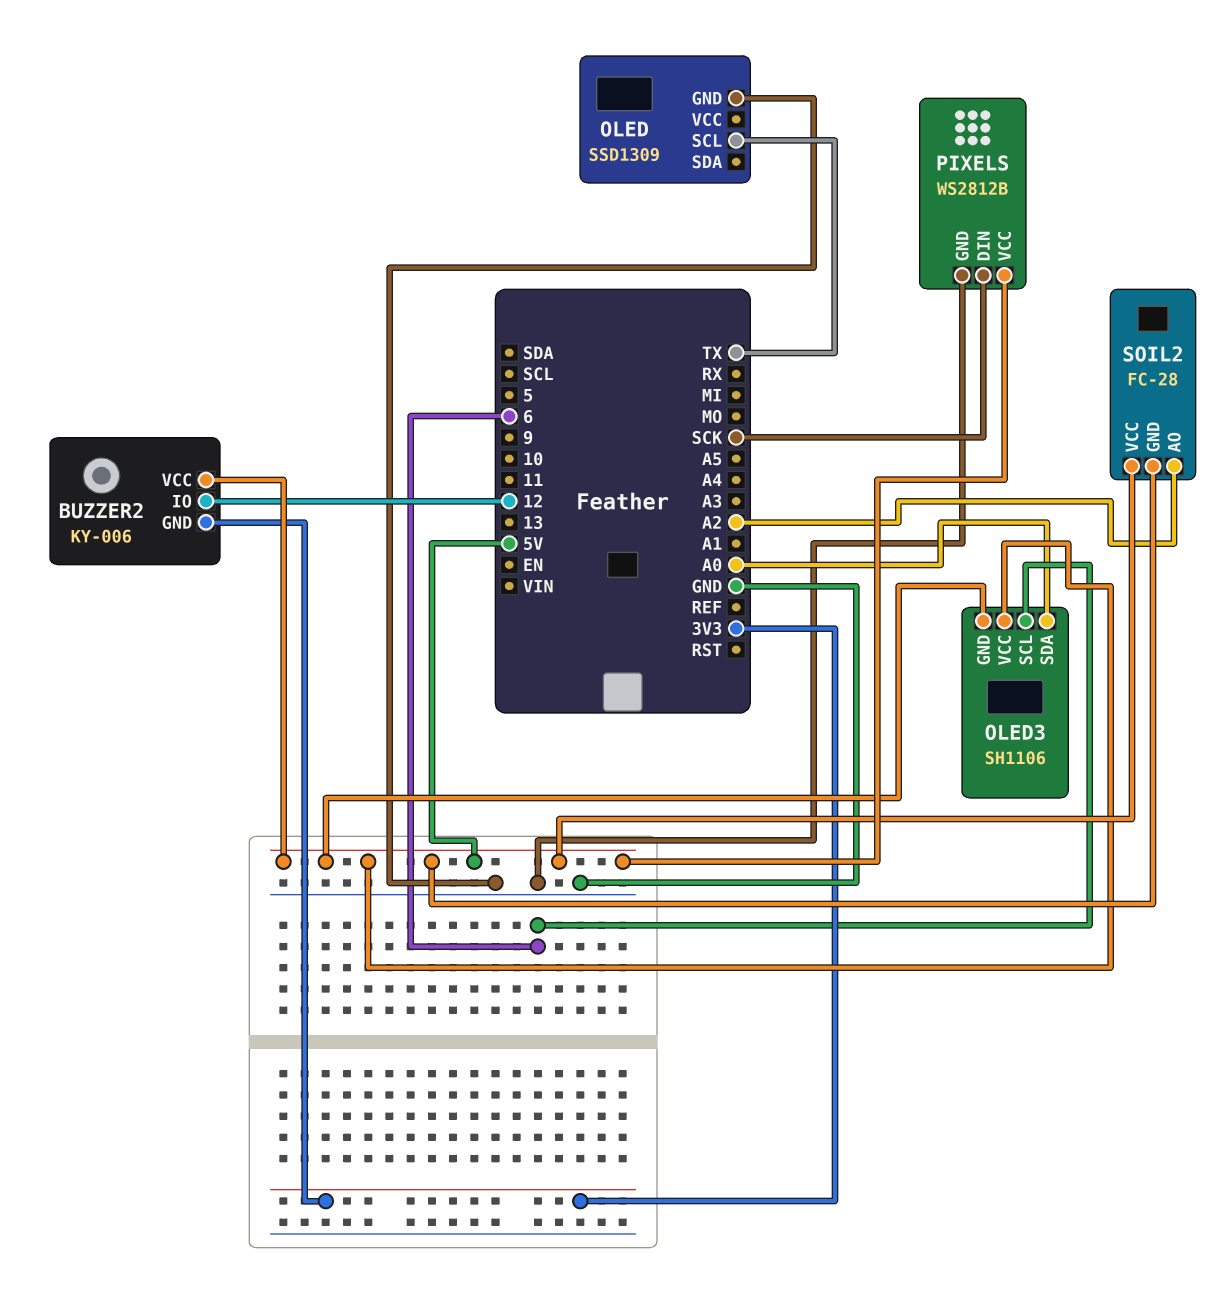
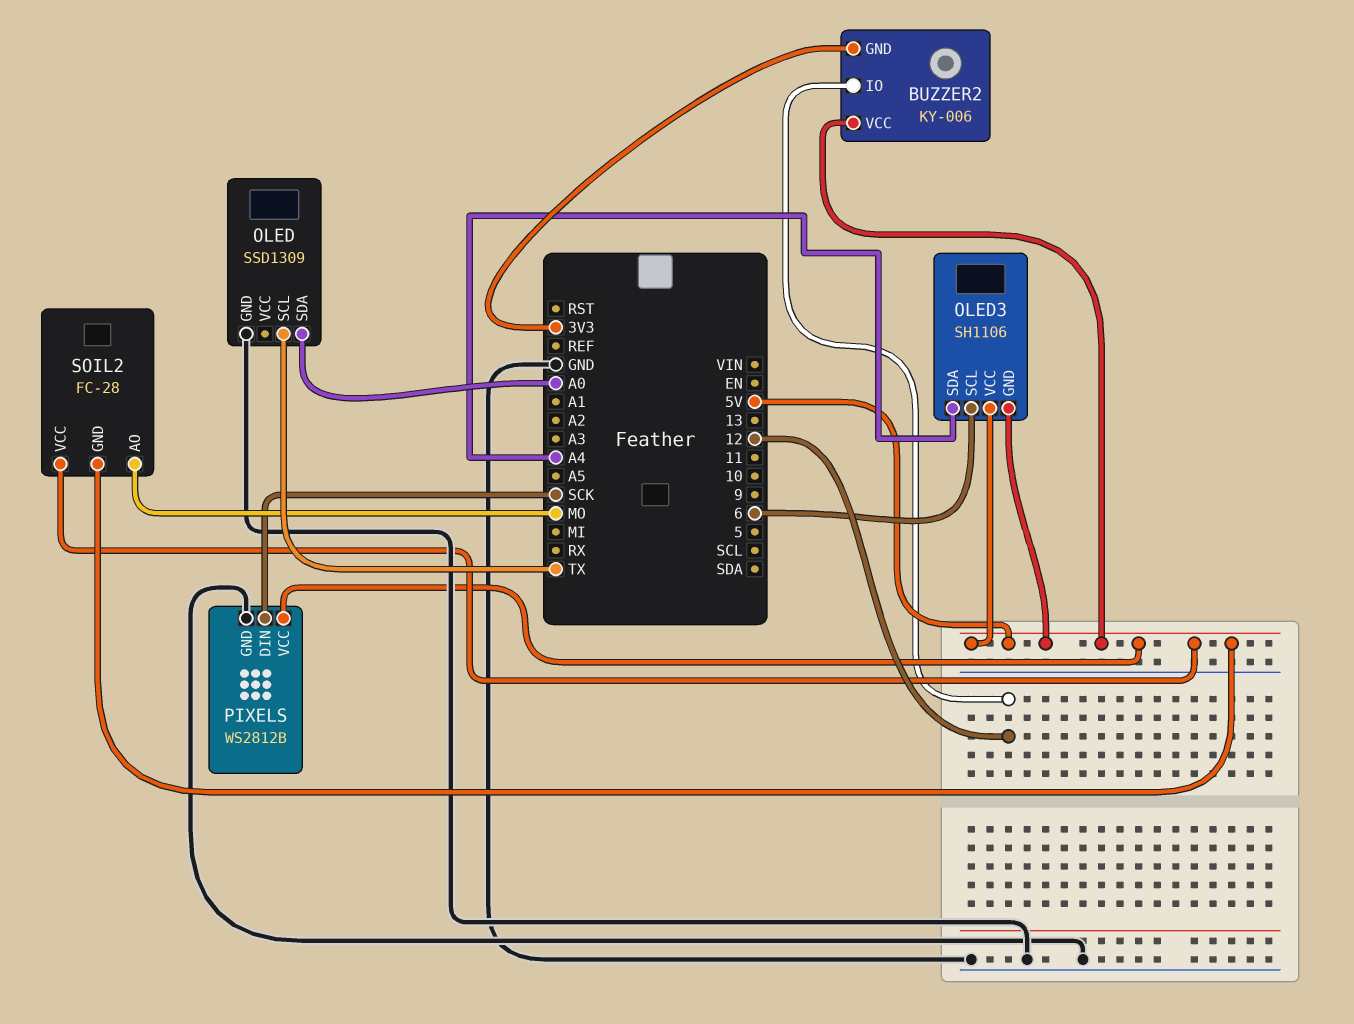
OLED pin SDA: none -> A0
OLED3 pin SDA: A0 -> A4
SOIL2 pin AO: A2 -> MO

